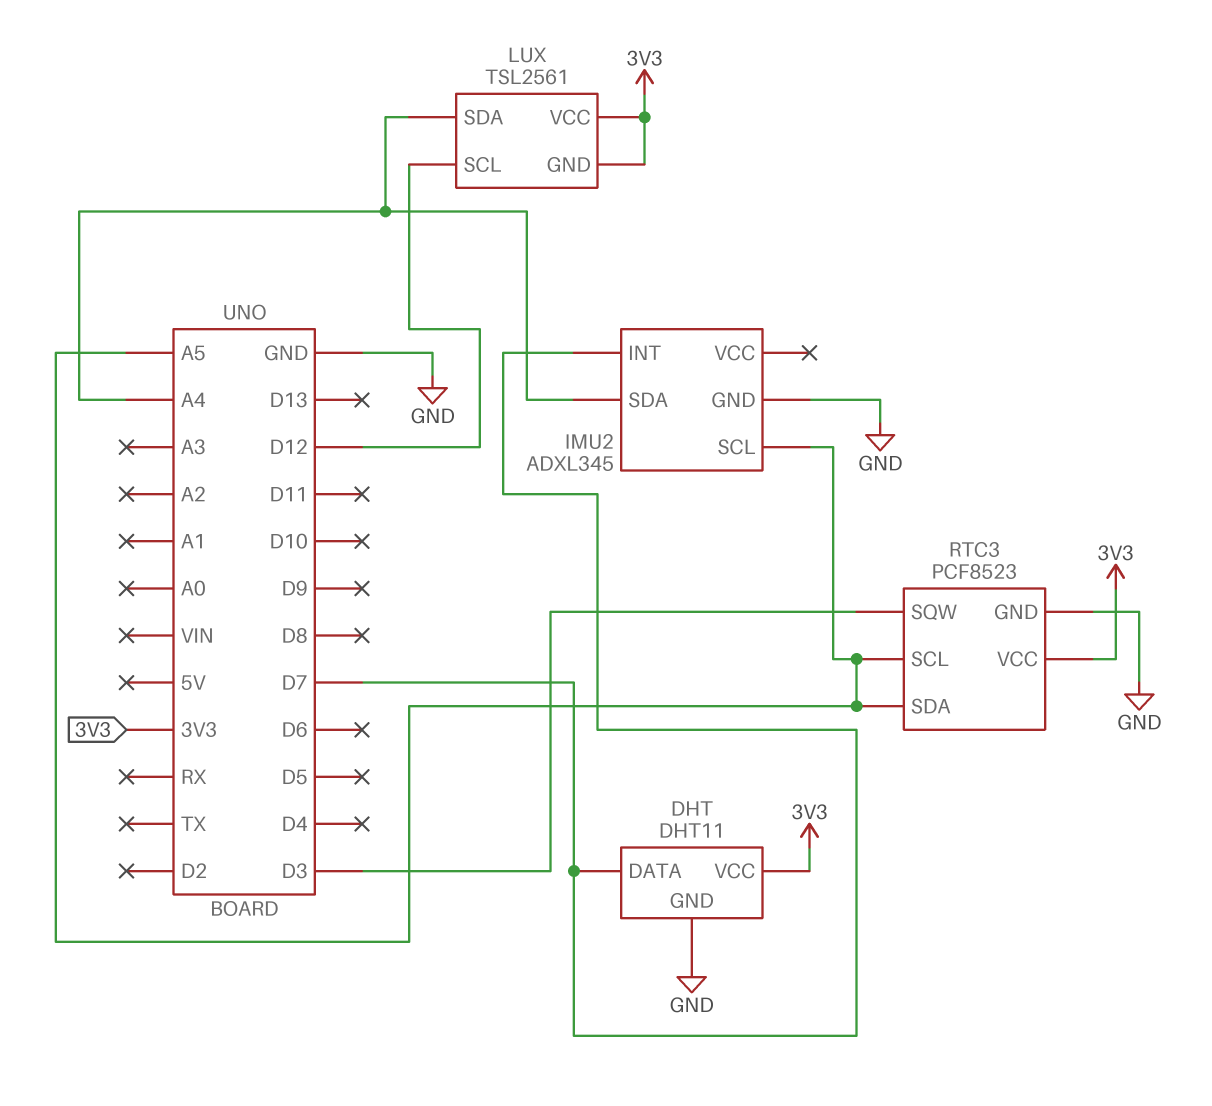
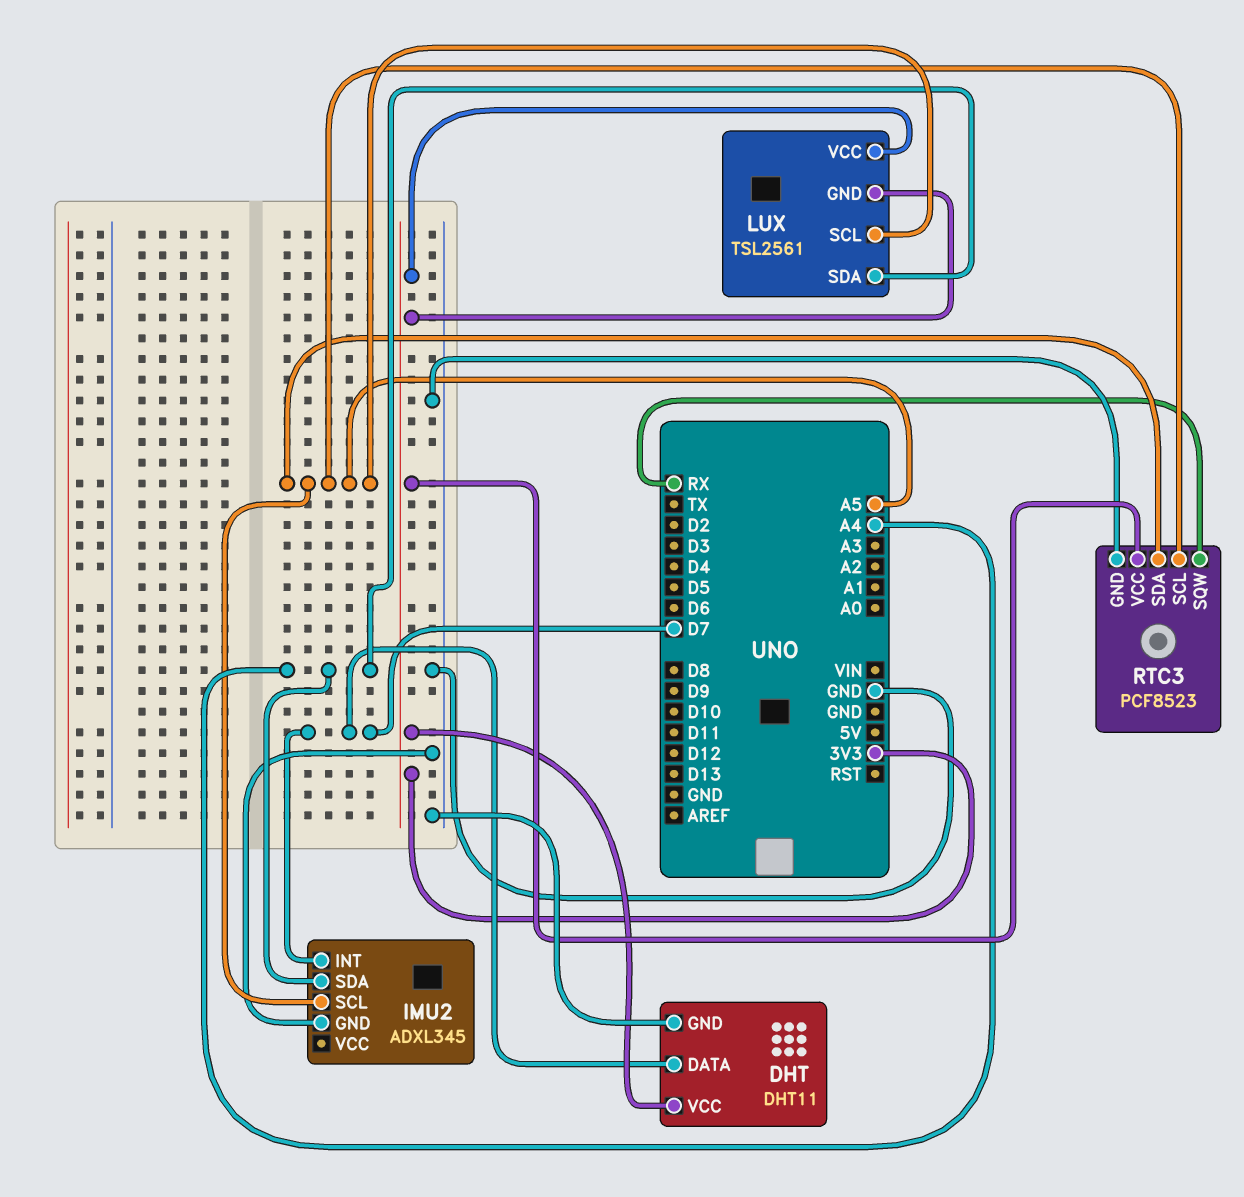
LUX pin SCL: D12 -> A5
RTC3 pin SQW: D3 -> RX

